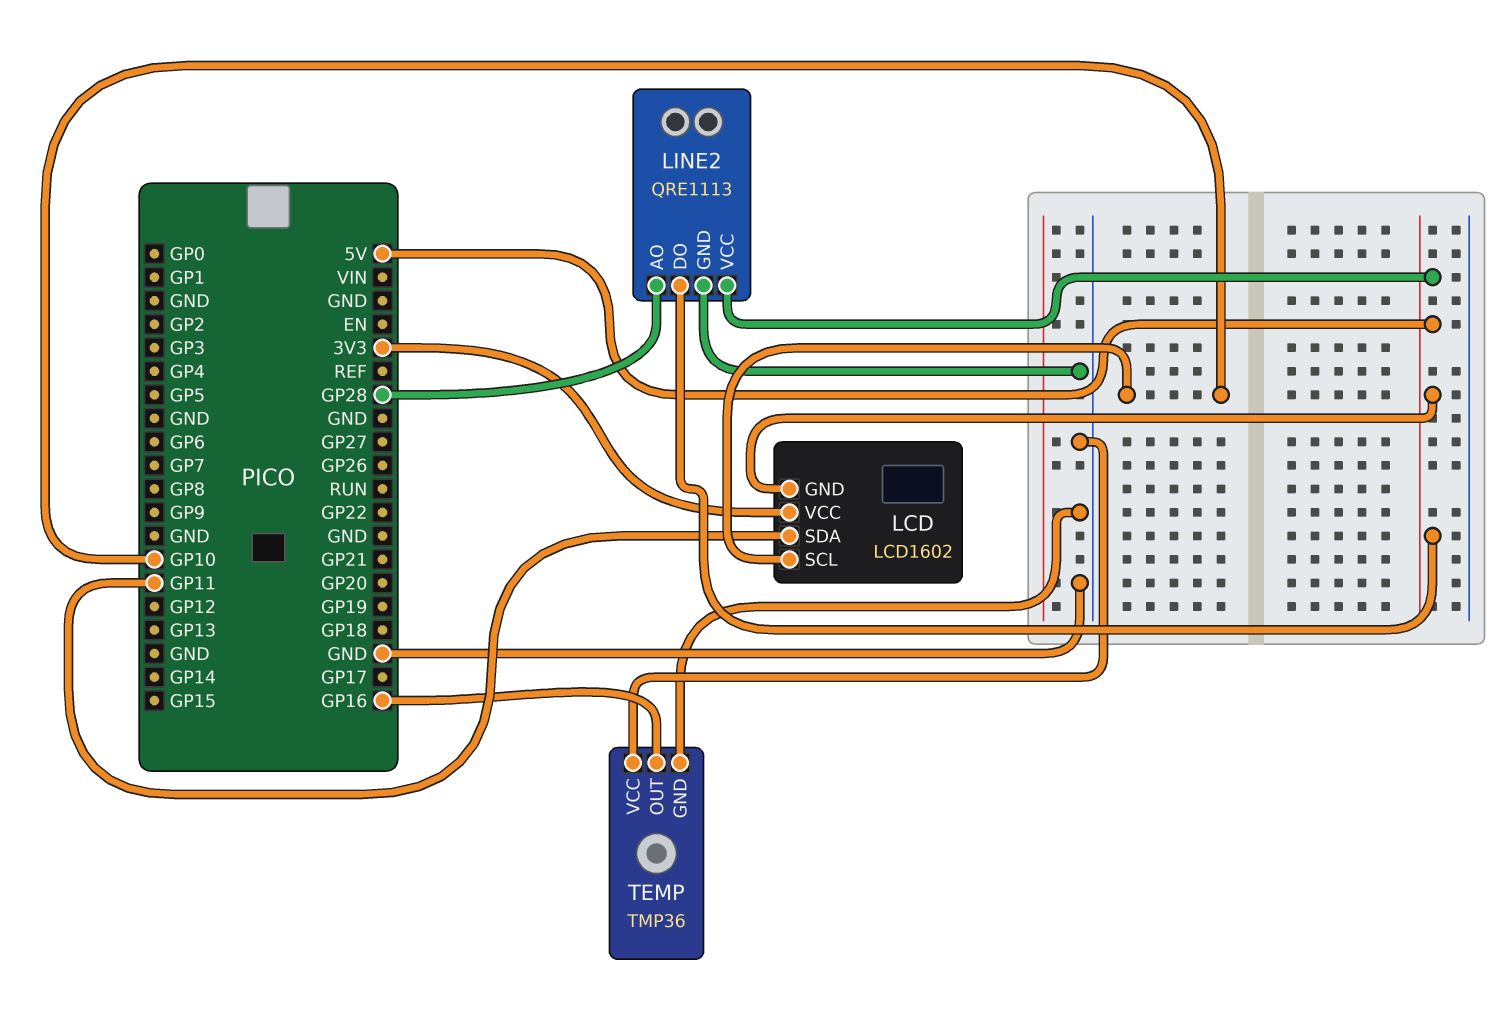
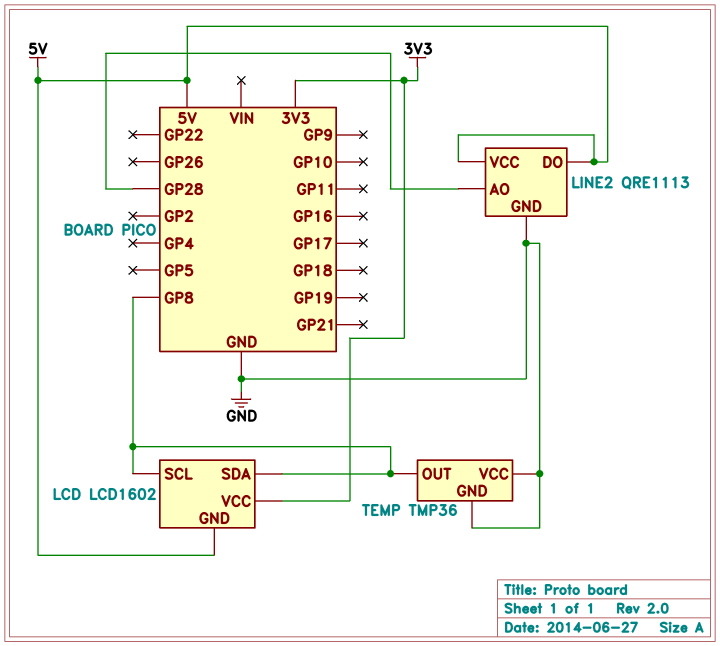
LCD pin SCL: GP10 -> GP8
LCD pin SDA: GP11 -> GP8
TEMP pin OUT: GP16 -> GP8

